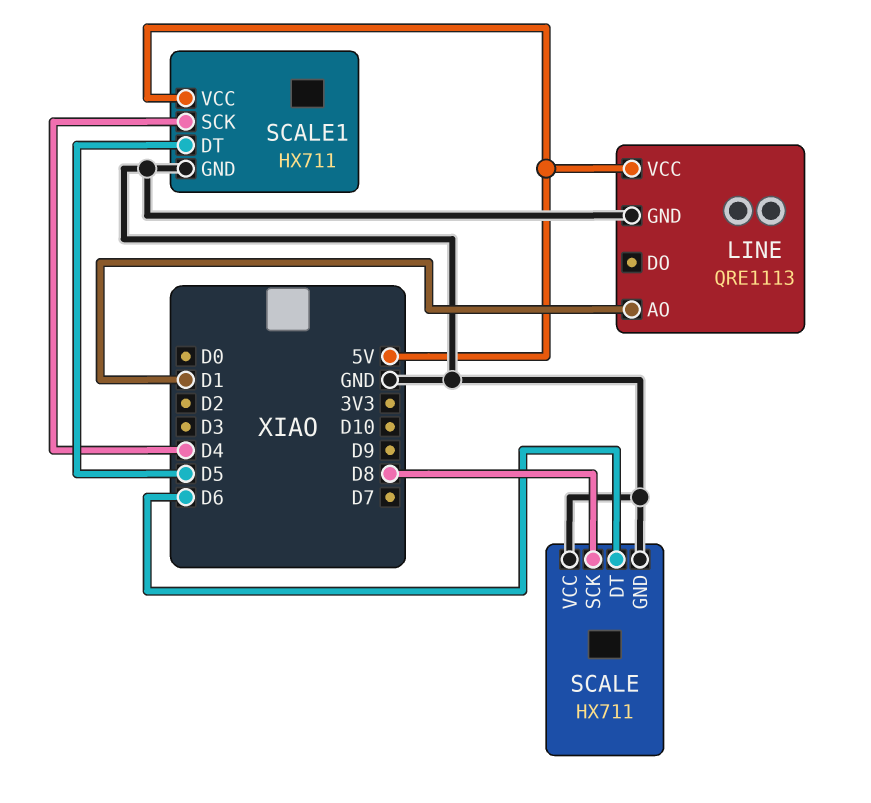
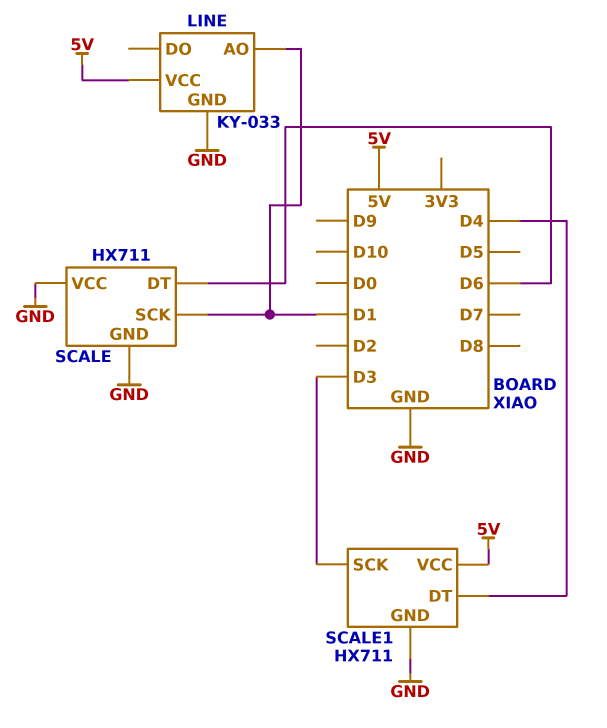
LINE: QRE1113 -> KY-033
SCALE pin SCK: D8 -> D1
SCALE1 pin DT: D5 -> D4
SCALE1 pin SCK: D4 -> D3

